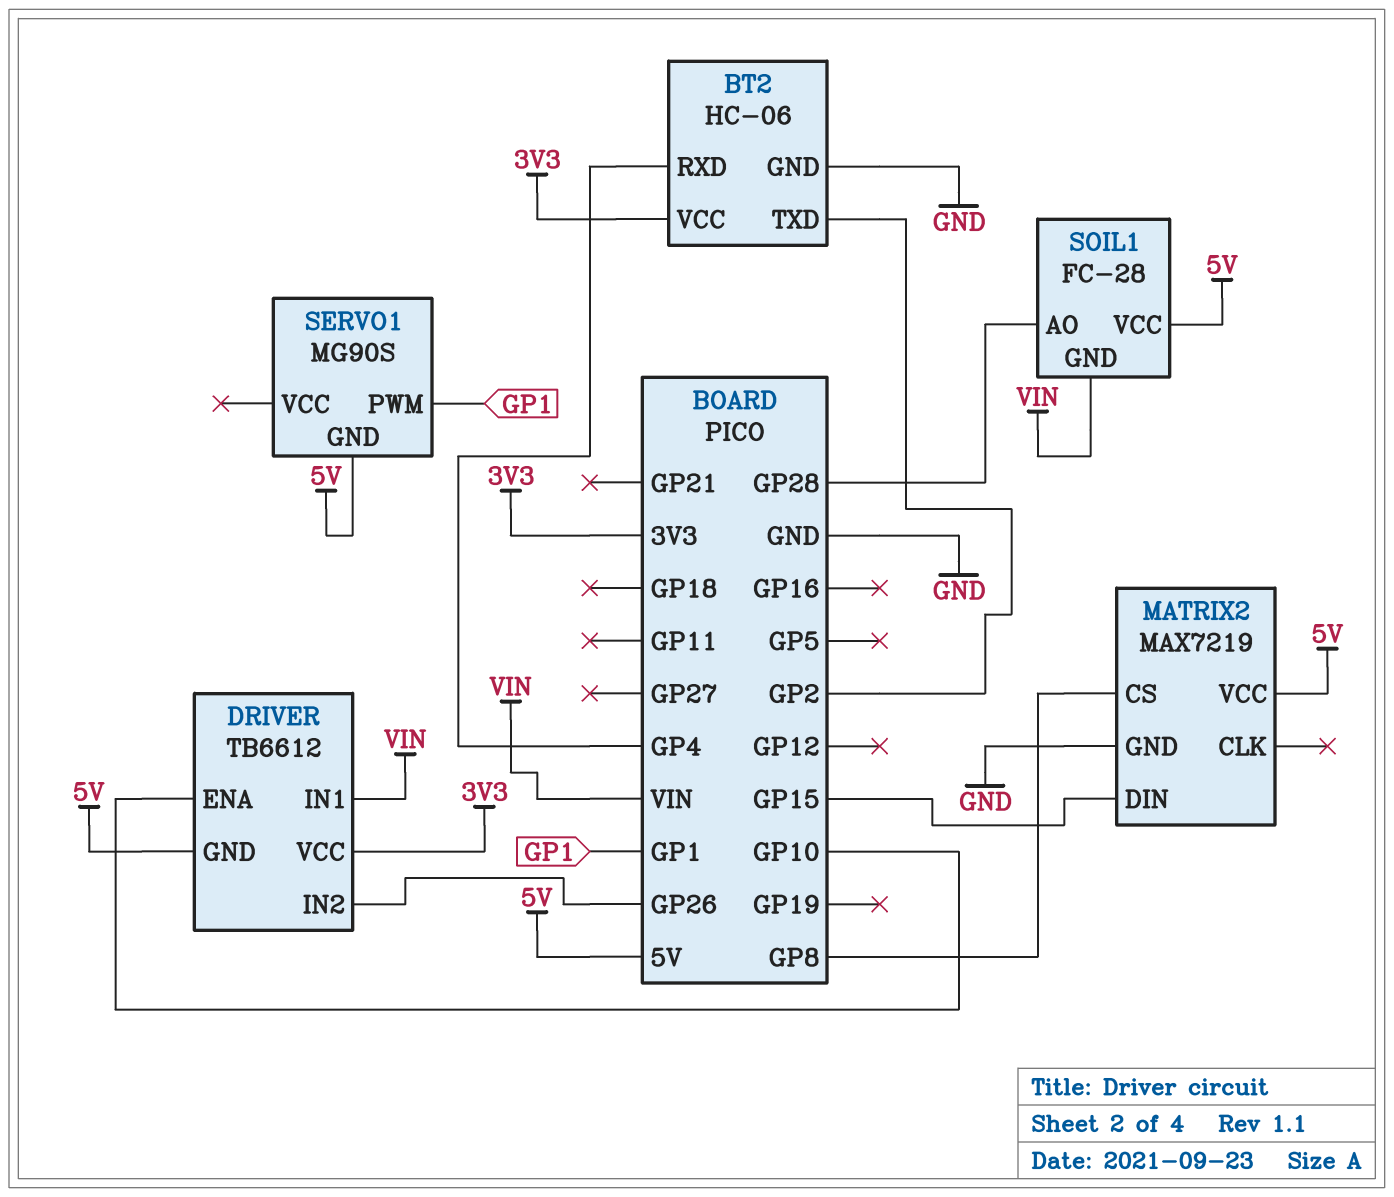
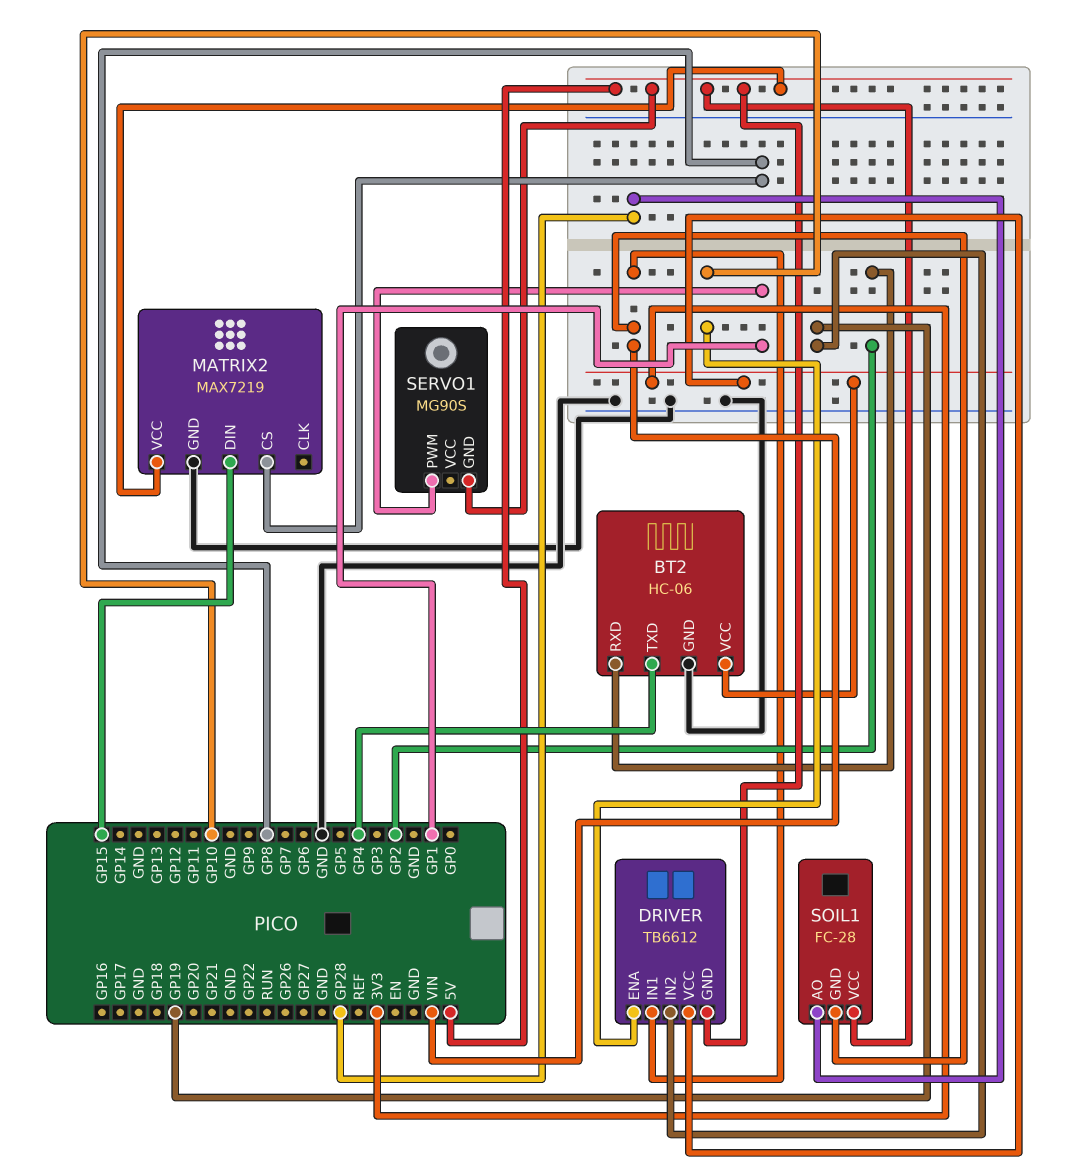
BT2 pin RXD: GP4 -> GP2
BT2 pin TXD: GP2 -> GP4
DRIVER pin IN2: GP26 -> GP19

